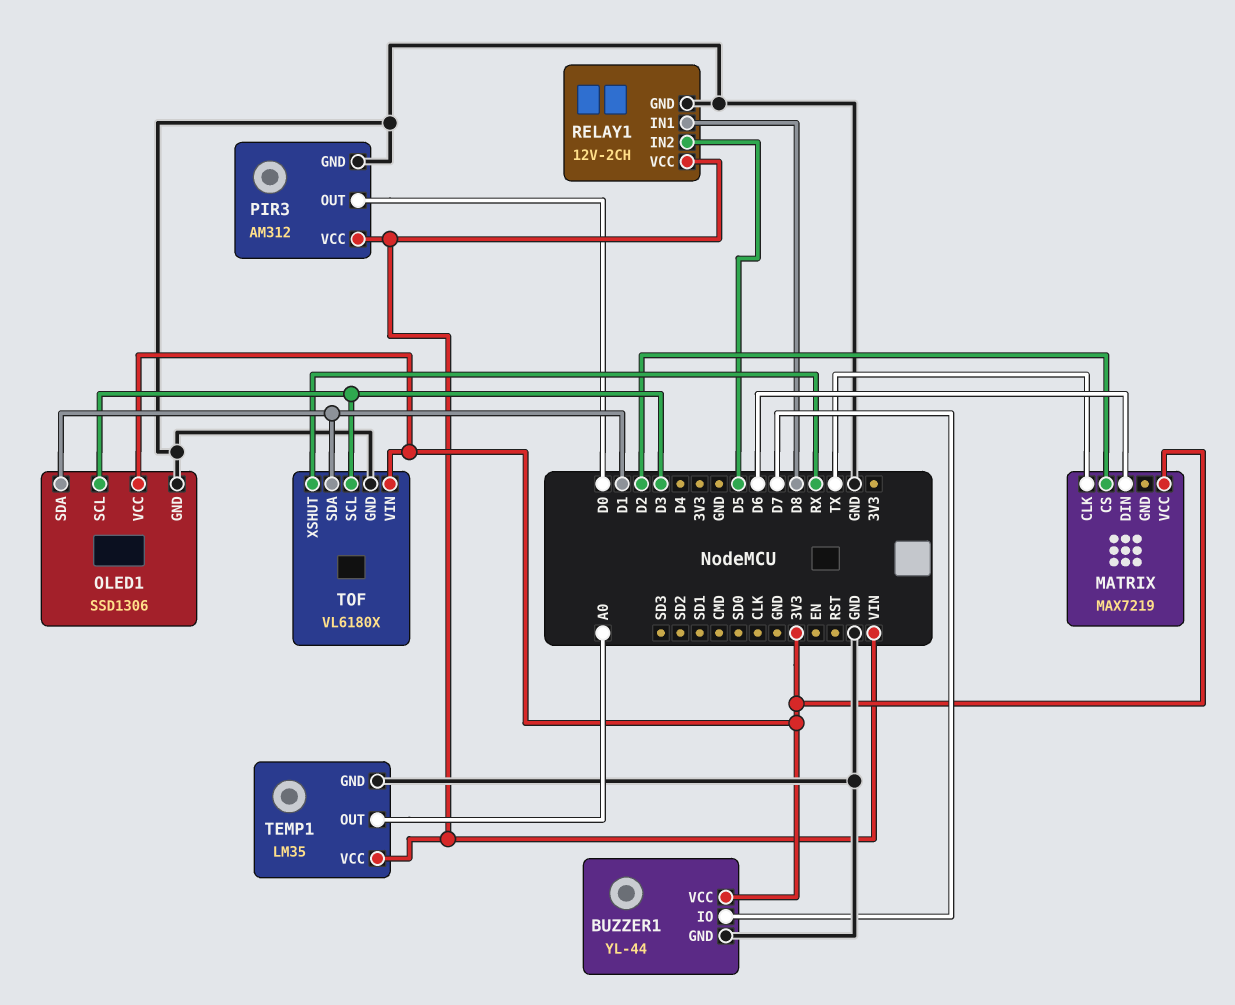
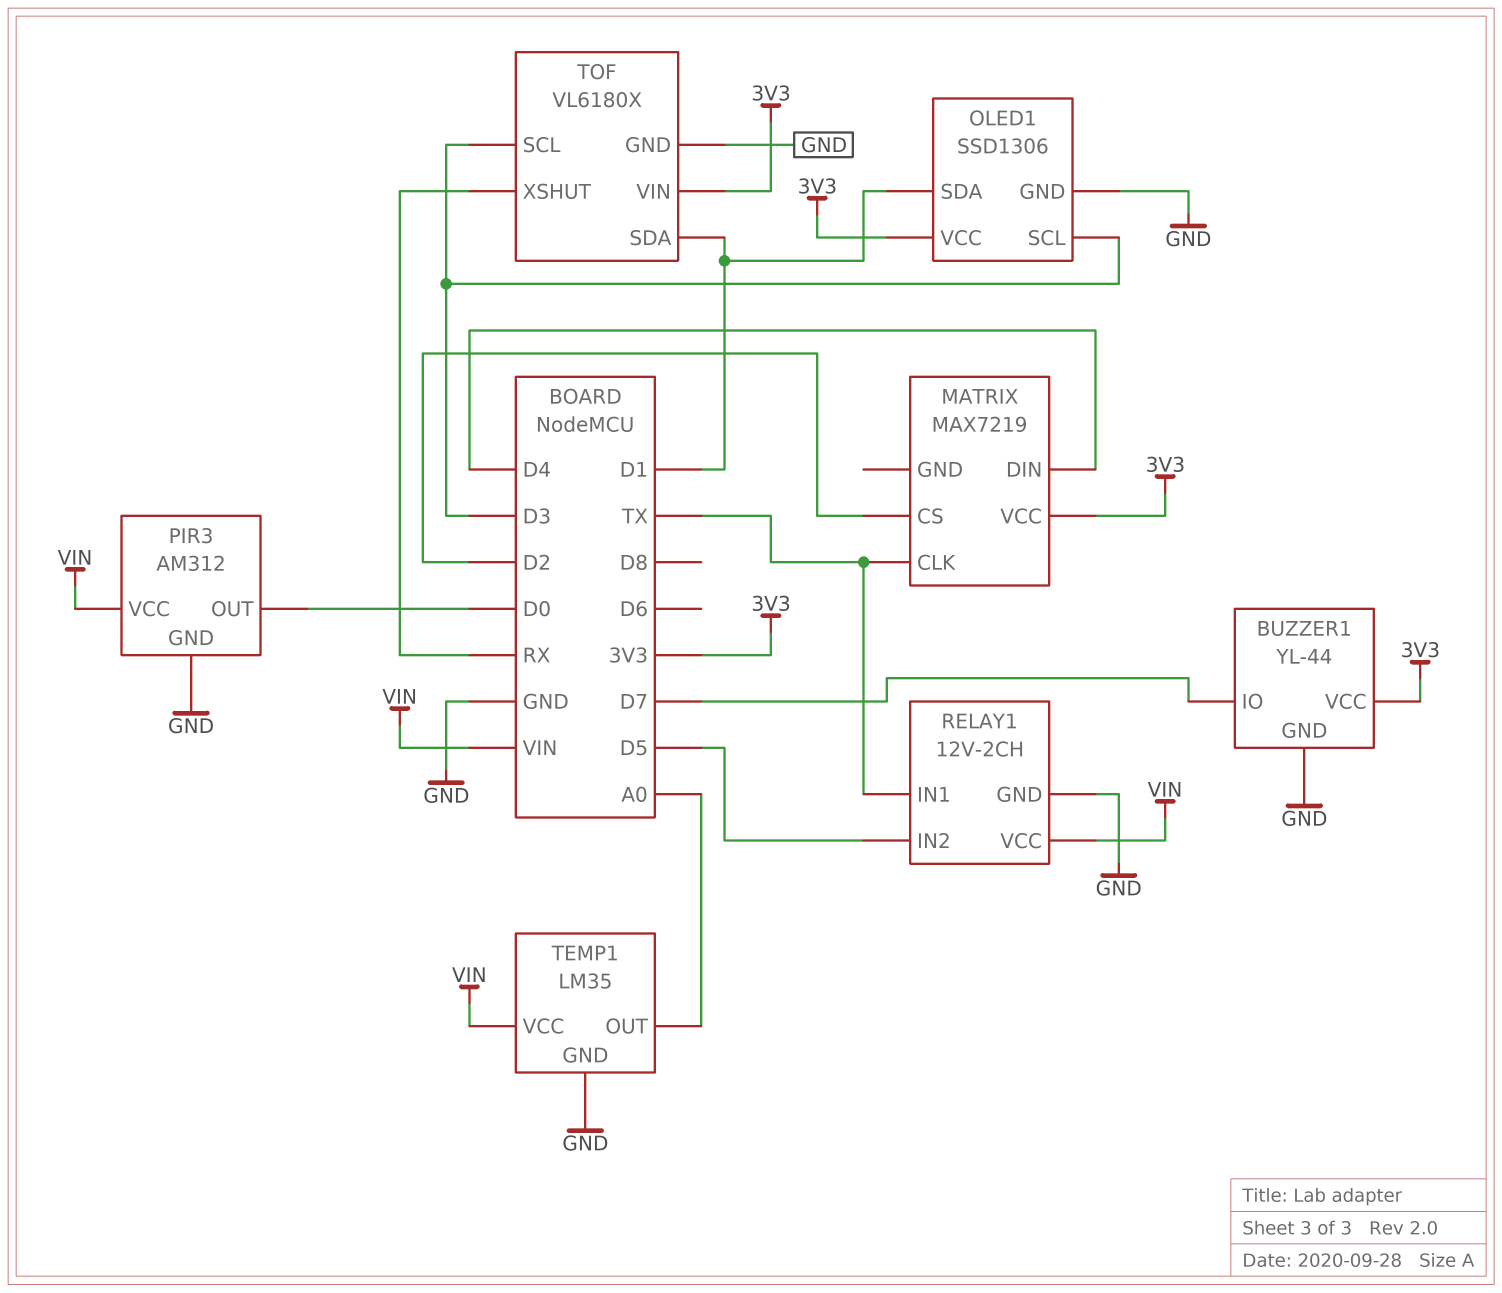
MATRIX pin DIN: D6 -> D4
RELAY1 pin IN1: D8 -> TX

